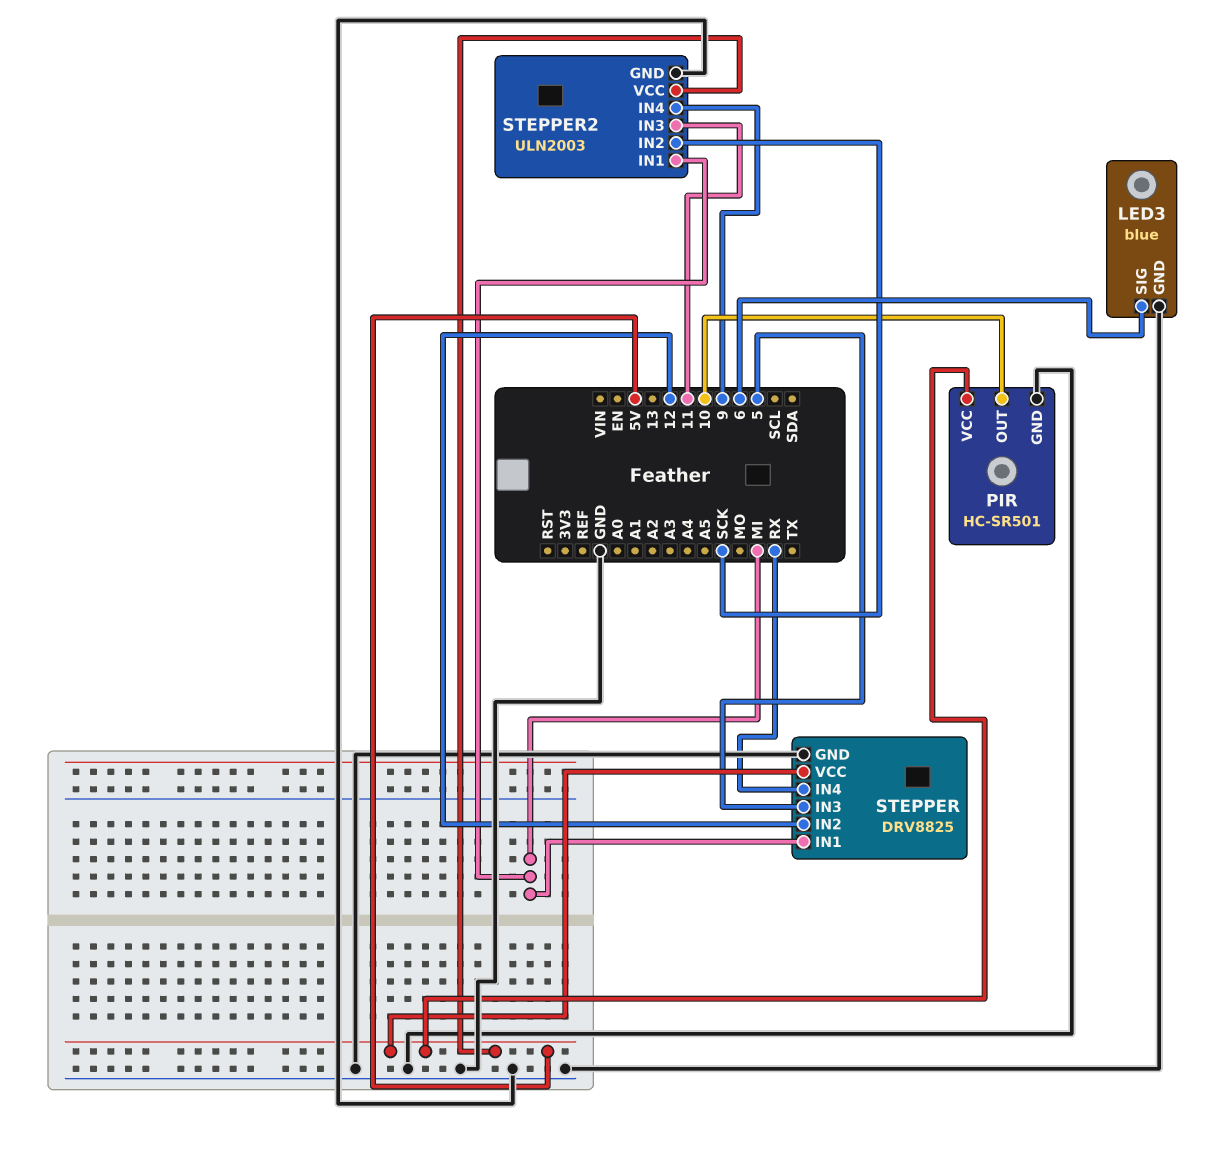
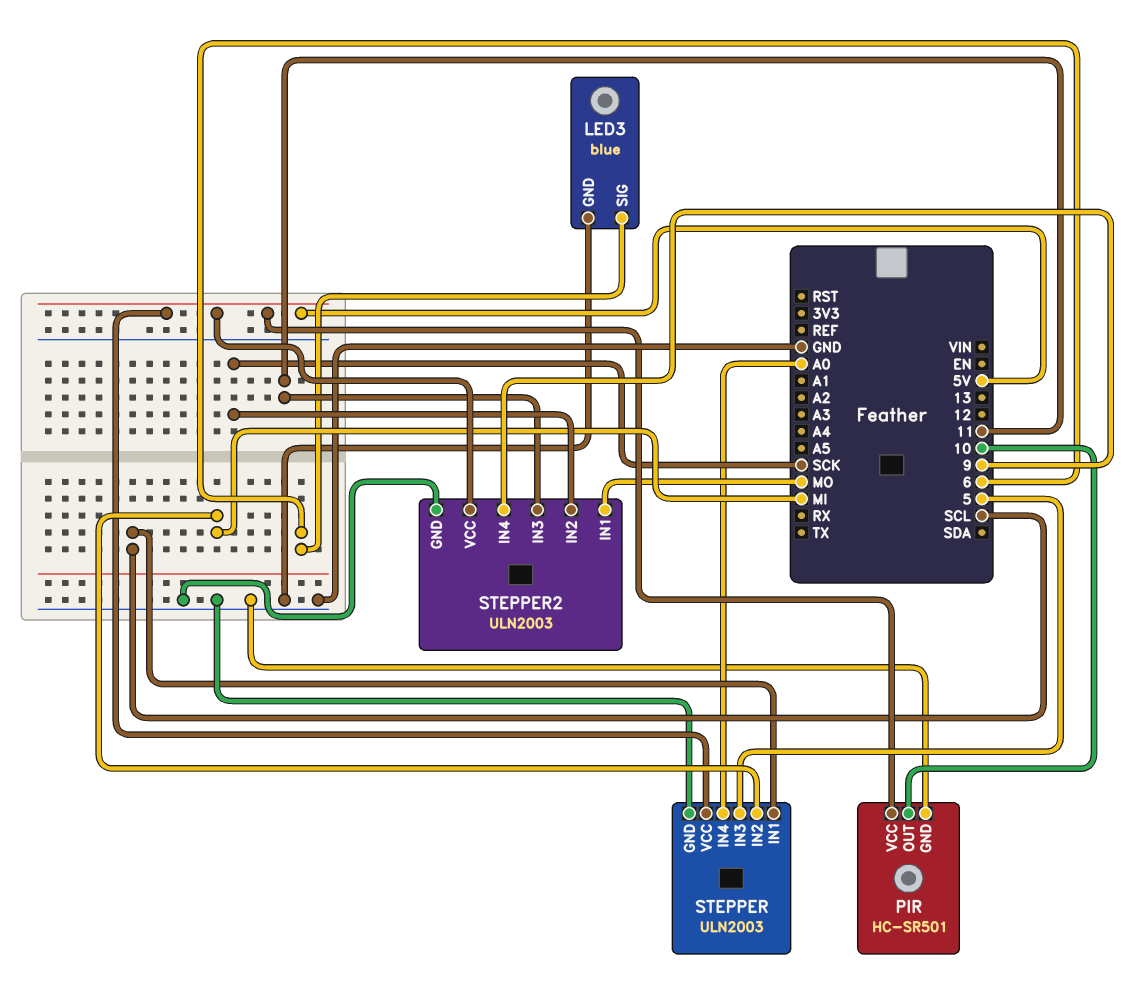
STEPPER: DRV8825 -> ULN2003
STEPPER pin IN1: MI -> SCL
STEPPER pin IN2: 12 -> MI
STEPPER pin IN4: RX -> A0
STEPPER2 pin IN1: MI -> MO

